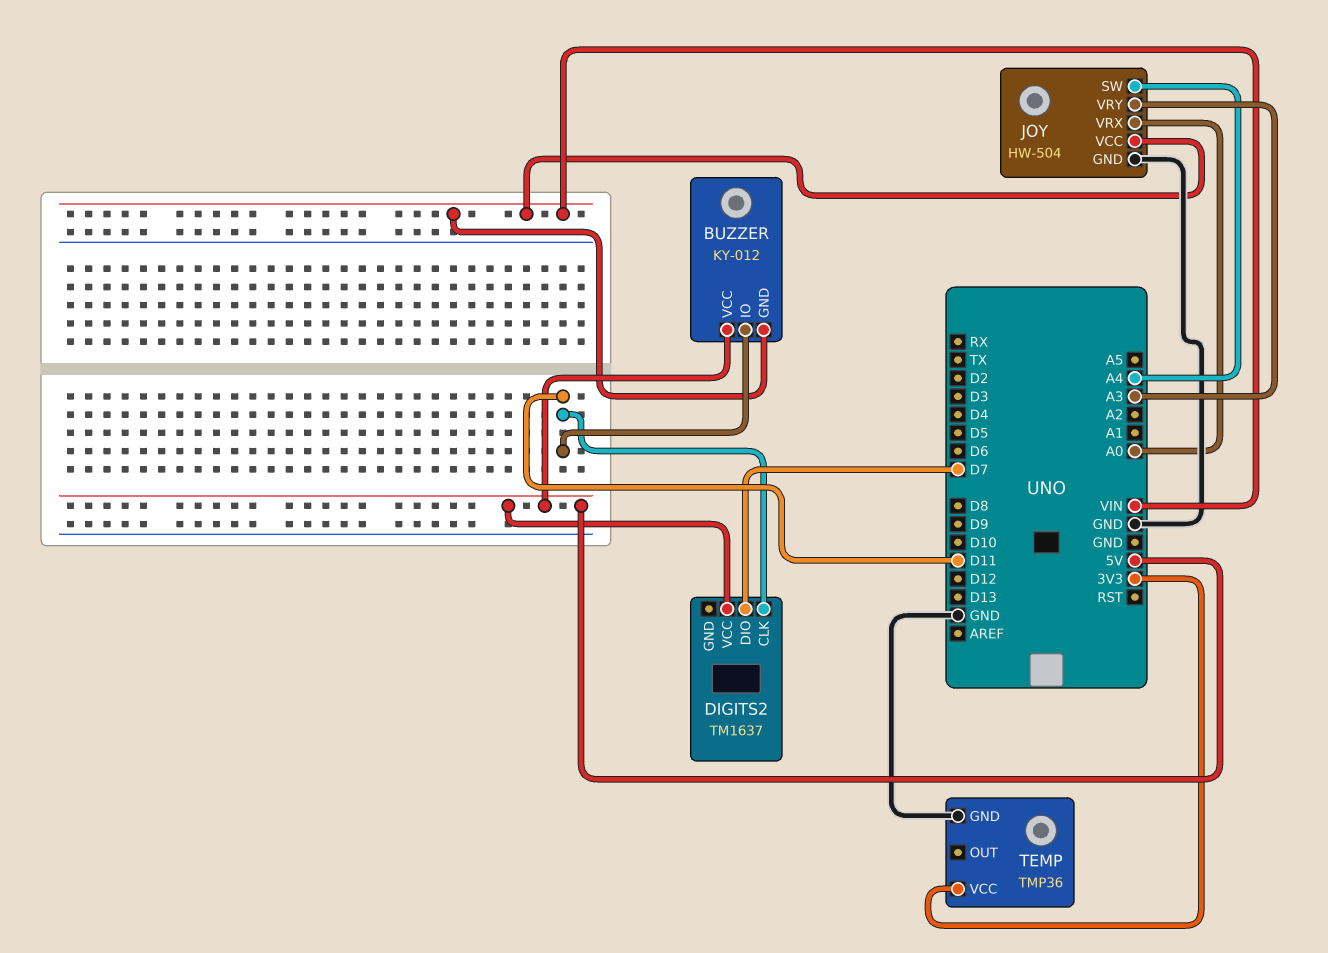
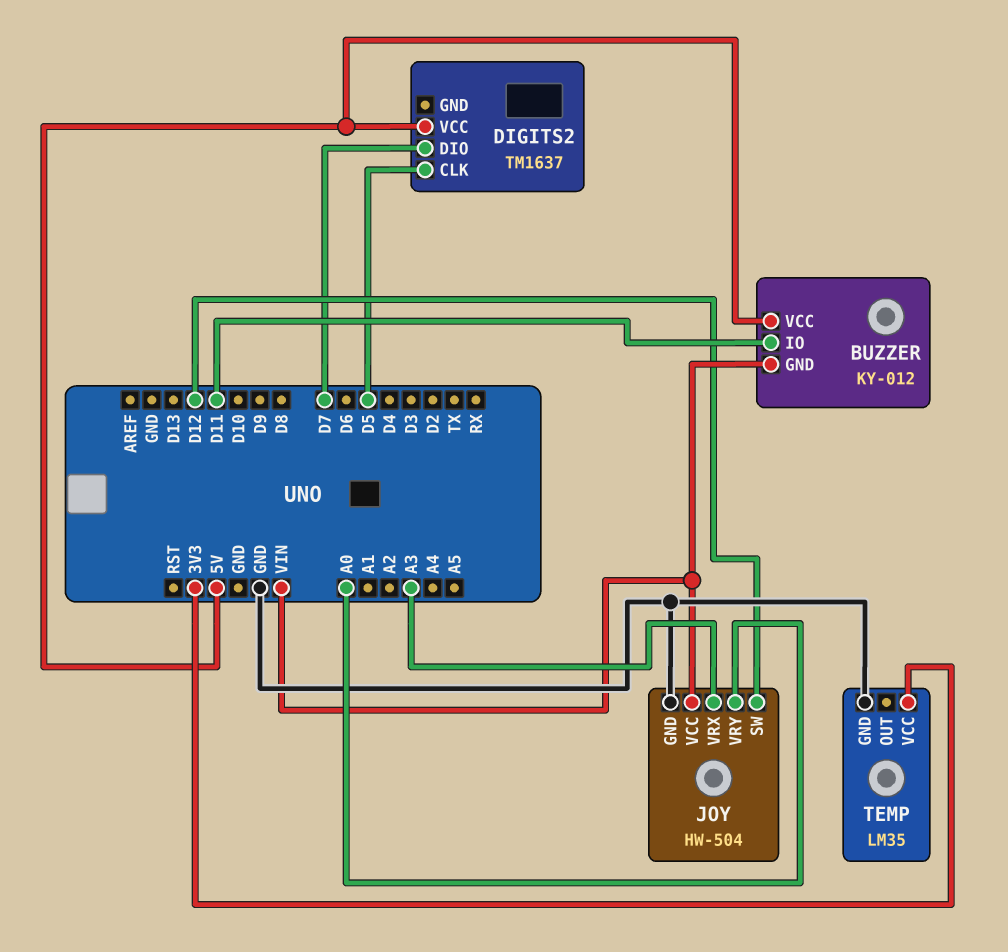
DIGITS2 pin CLK: D11 -> D5
JOY pin SW: A4 -> D12
JOY pin VRX: A0 -> A3
JOY pin VRY: A3 -> A0
TEMP: TMP36 -> LM35

